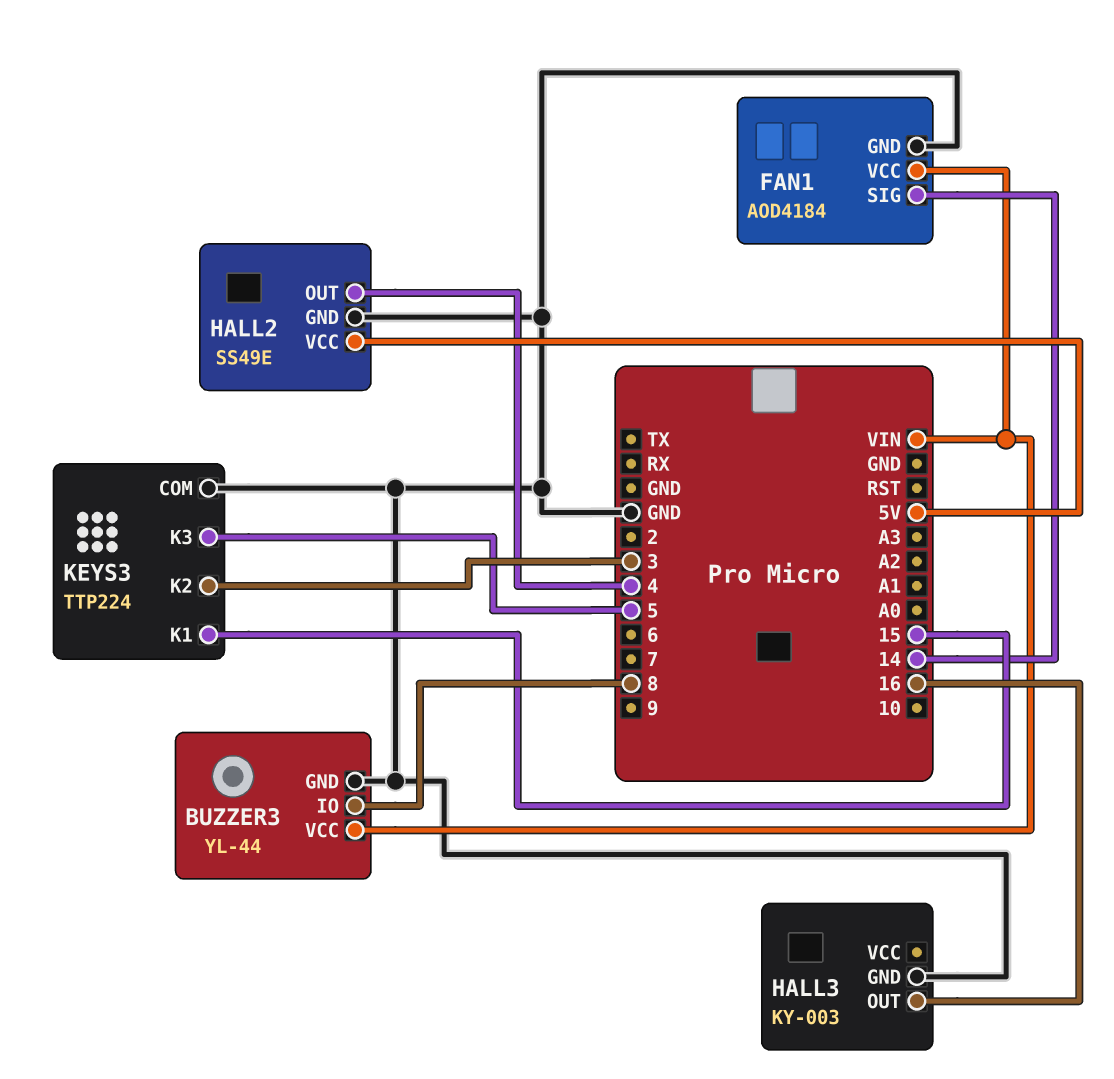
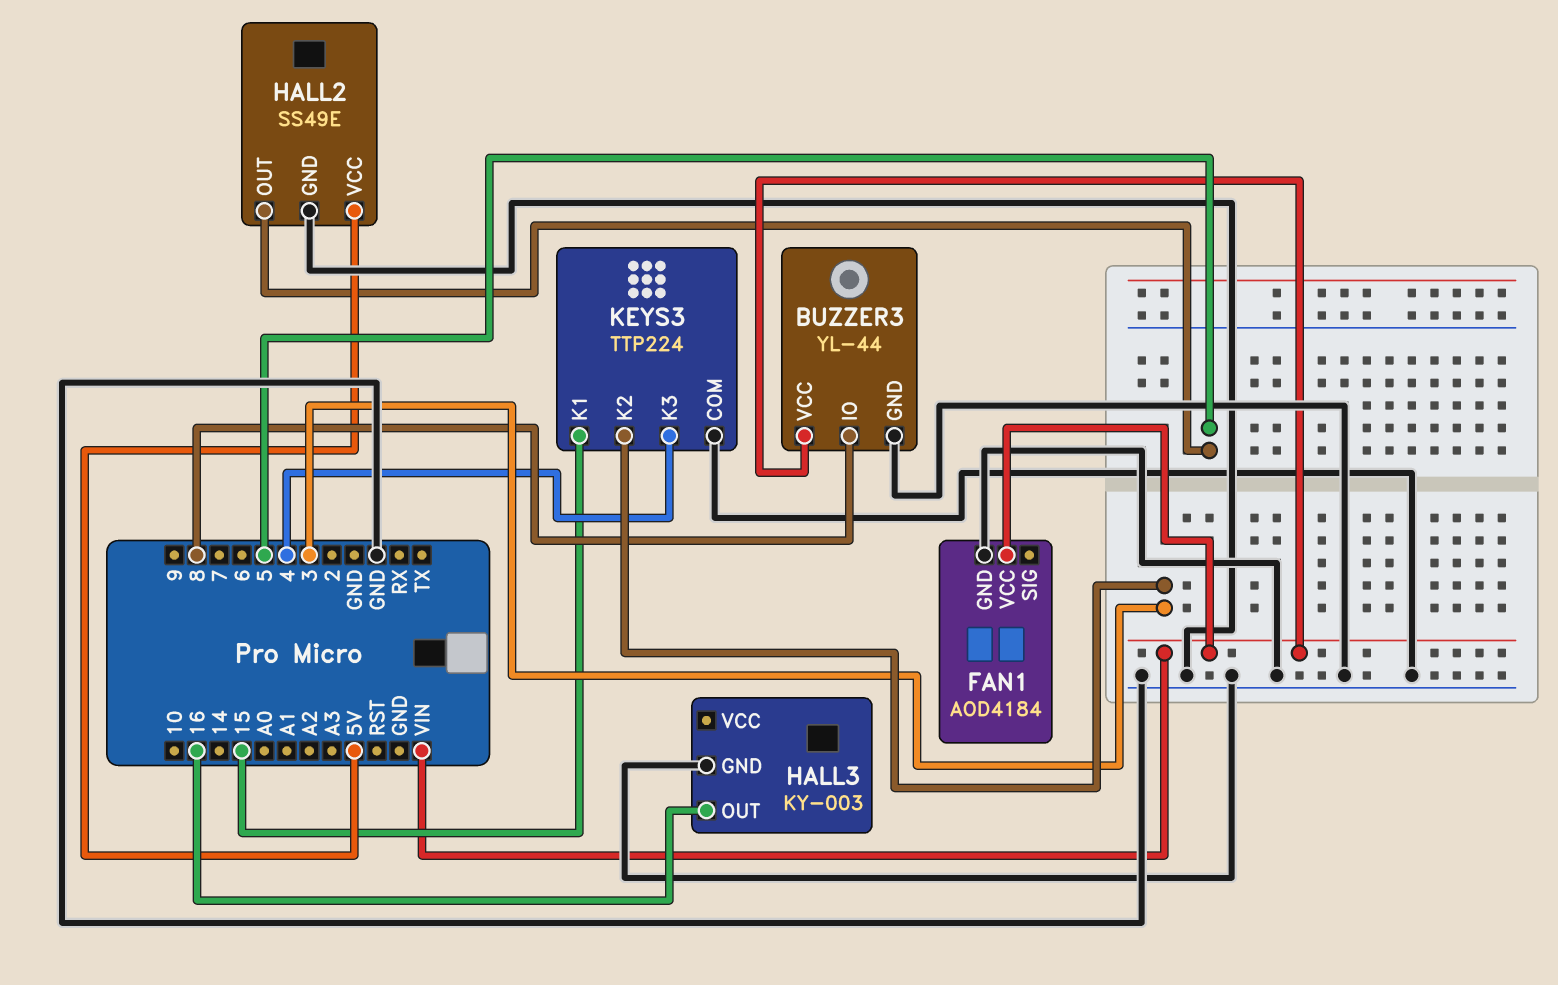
FAN1 pin SIG: 14 -> none
HALL2 pin OUT: 4 -> 5
KEYS3 pin K3: 5 -> 4

